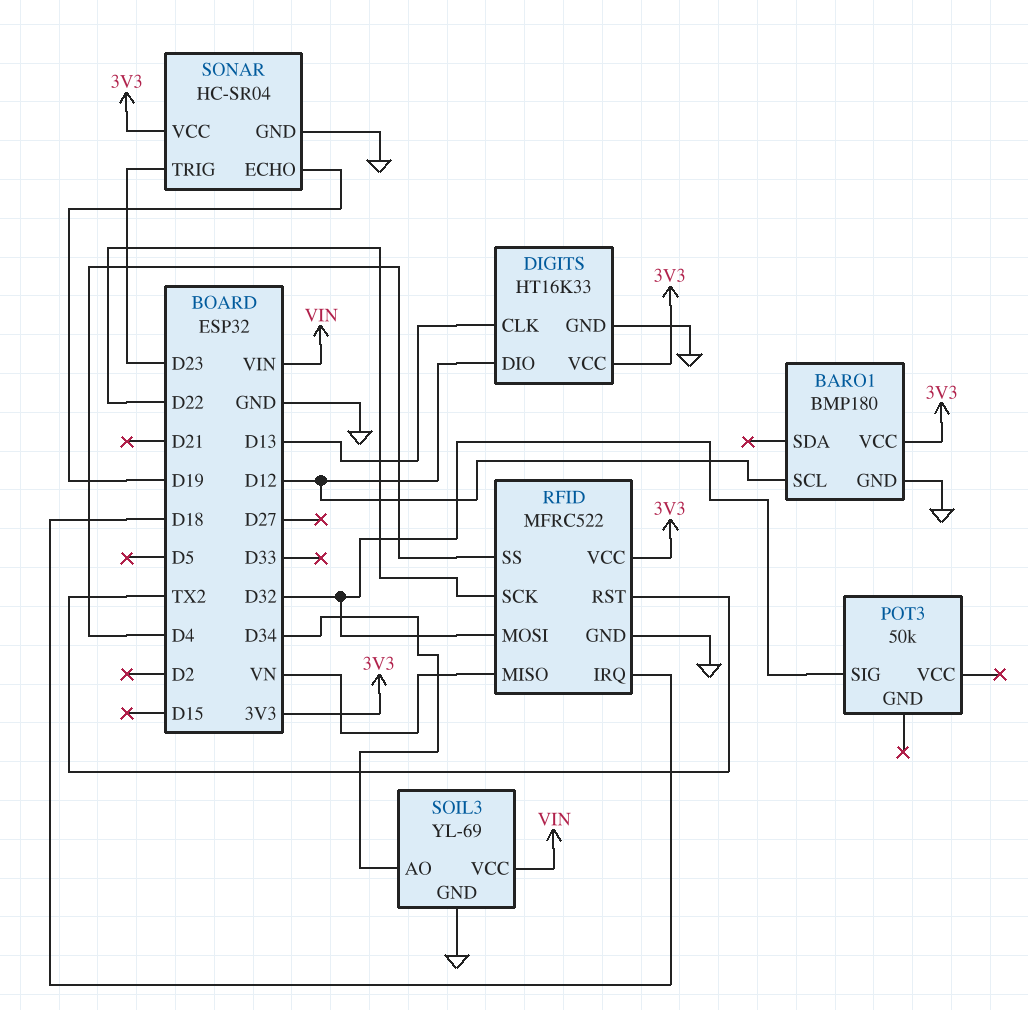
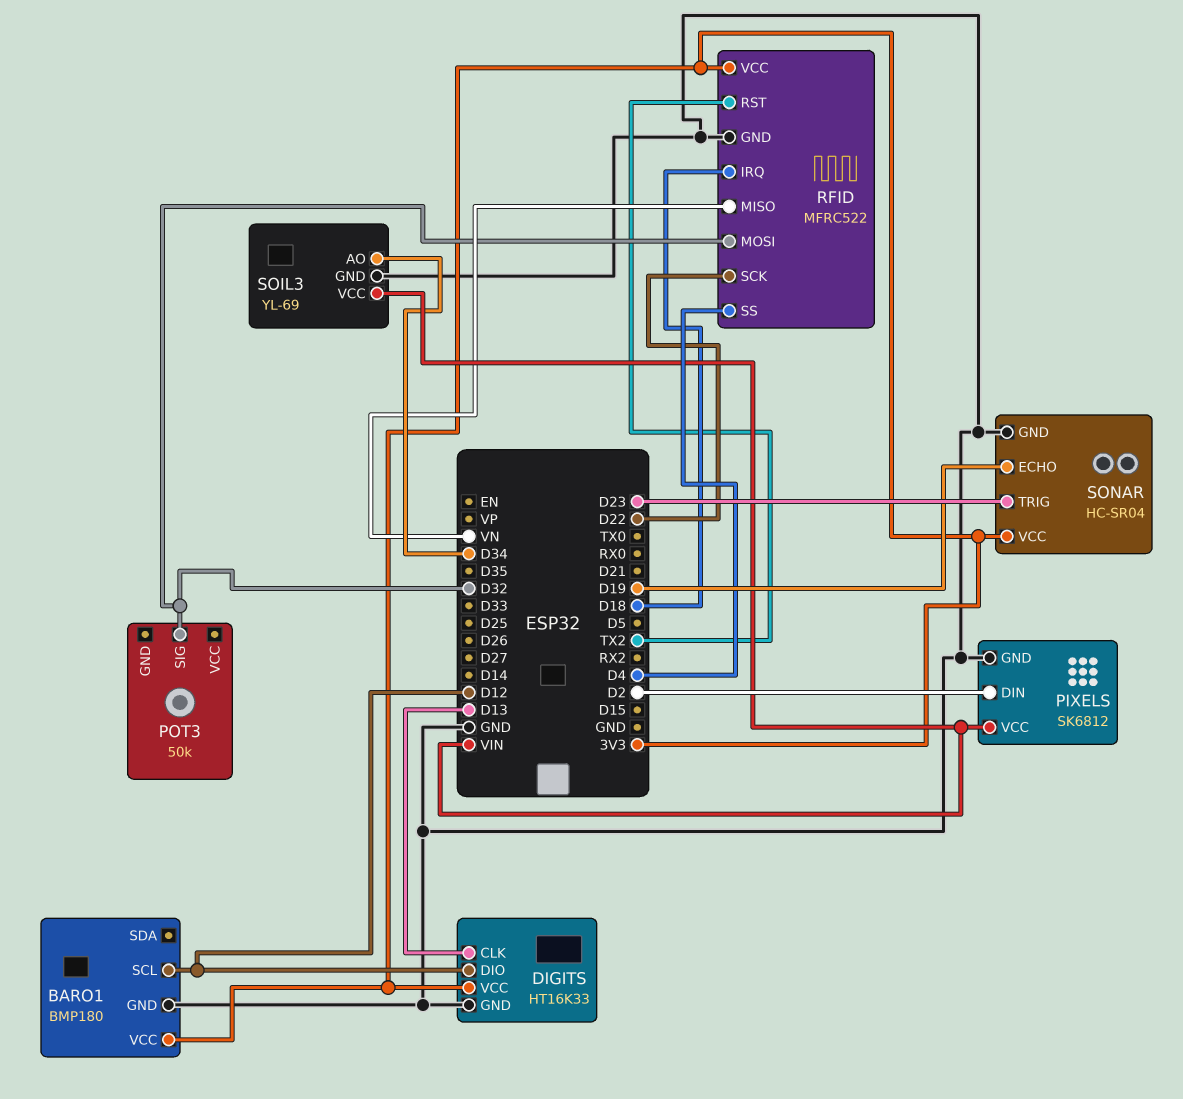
PIXELS: none -> SK6812
PIXELS pin DIN: none -> D2
PIXELS pin GND: none -> GND
PIXELS pin VCC: none -> VIN

